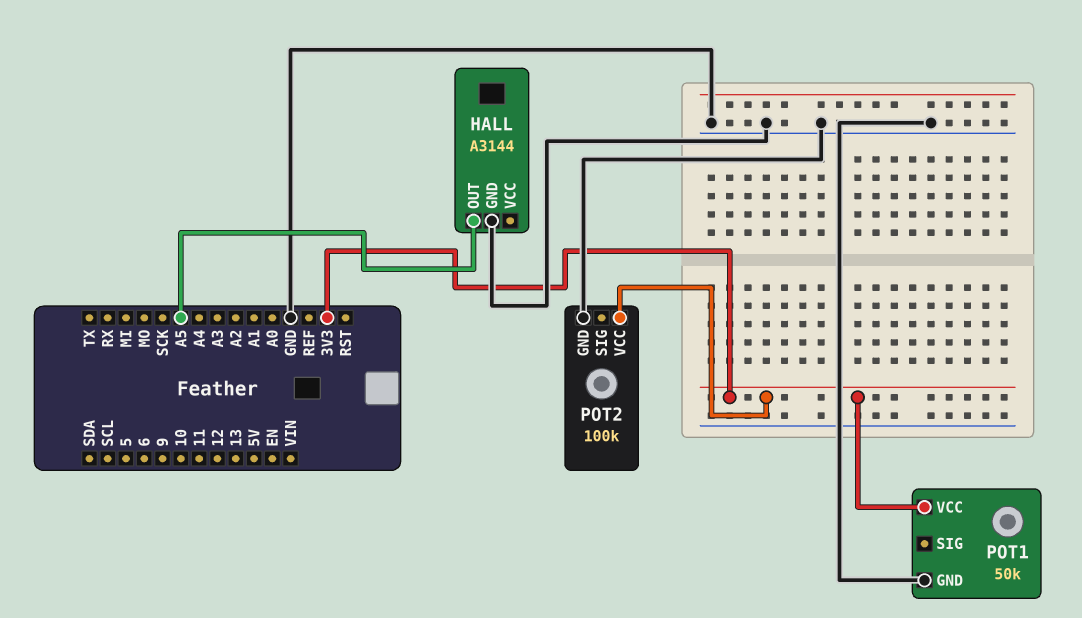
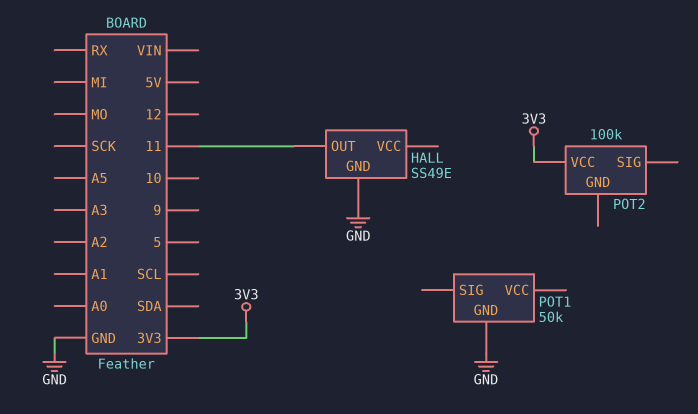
HALL: A3144 -> SS49E
HALL pin OUT: A5 -> 11
POT1 pin VCC: 3V3 -> none
POT2 pin GND: GND -> none

